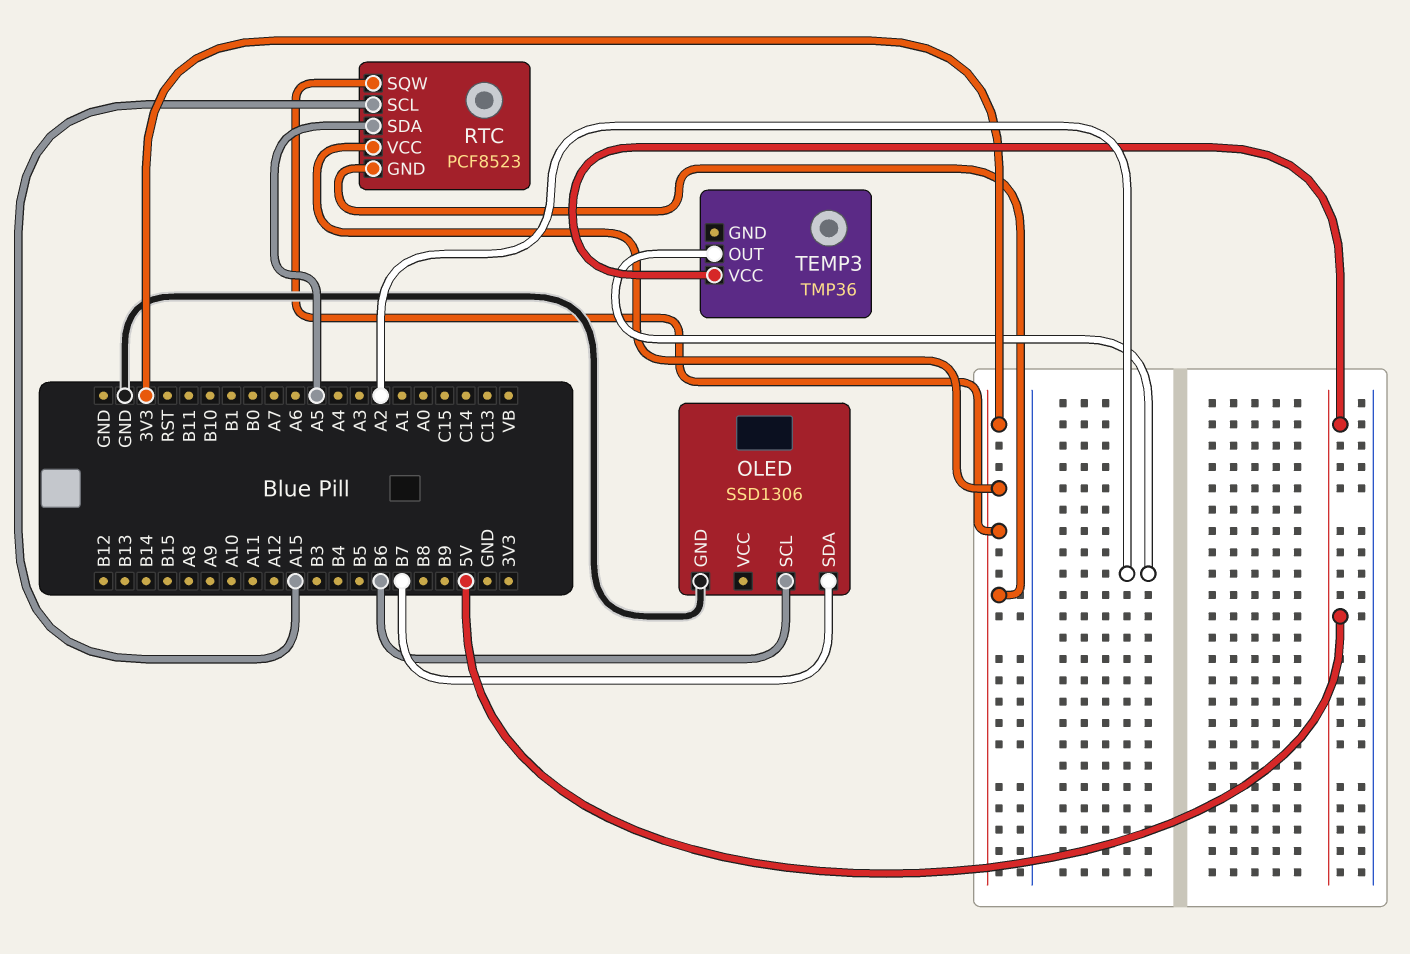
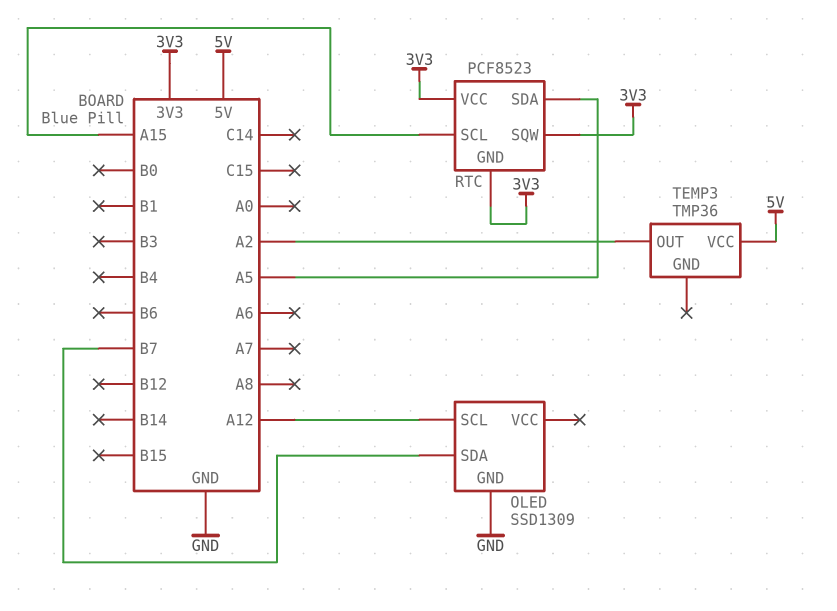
OLED: SSD1306 -> SSD1309
OLED pin SCL: B6 -> A12

